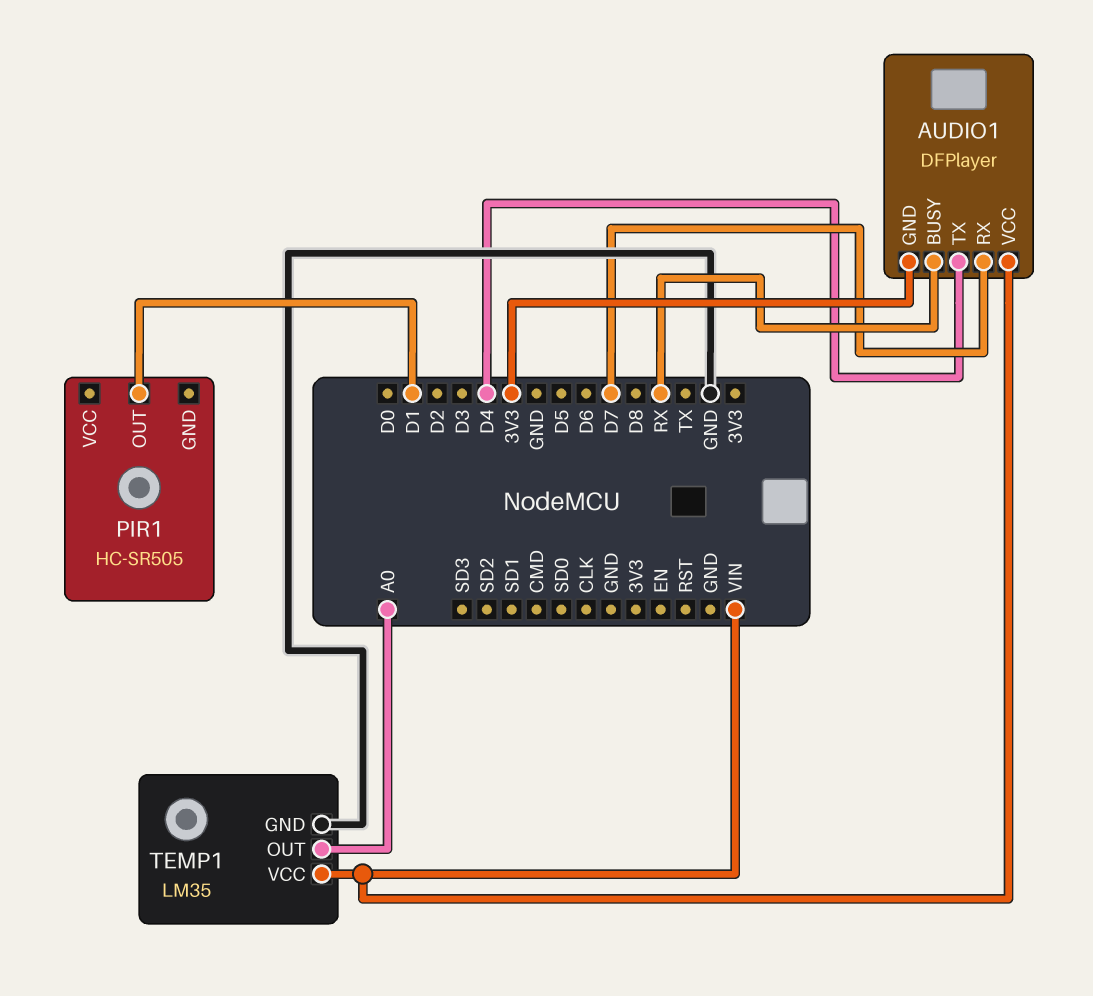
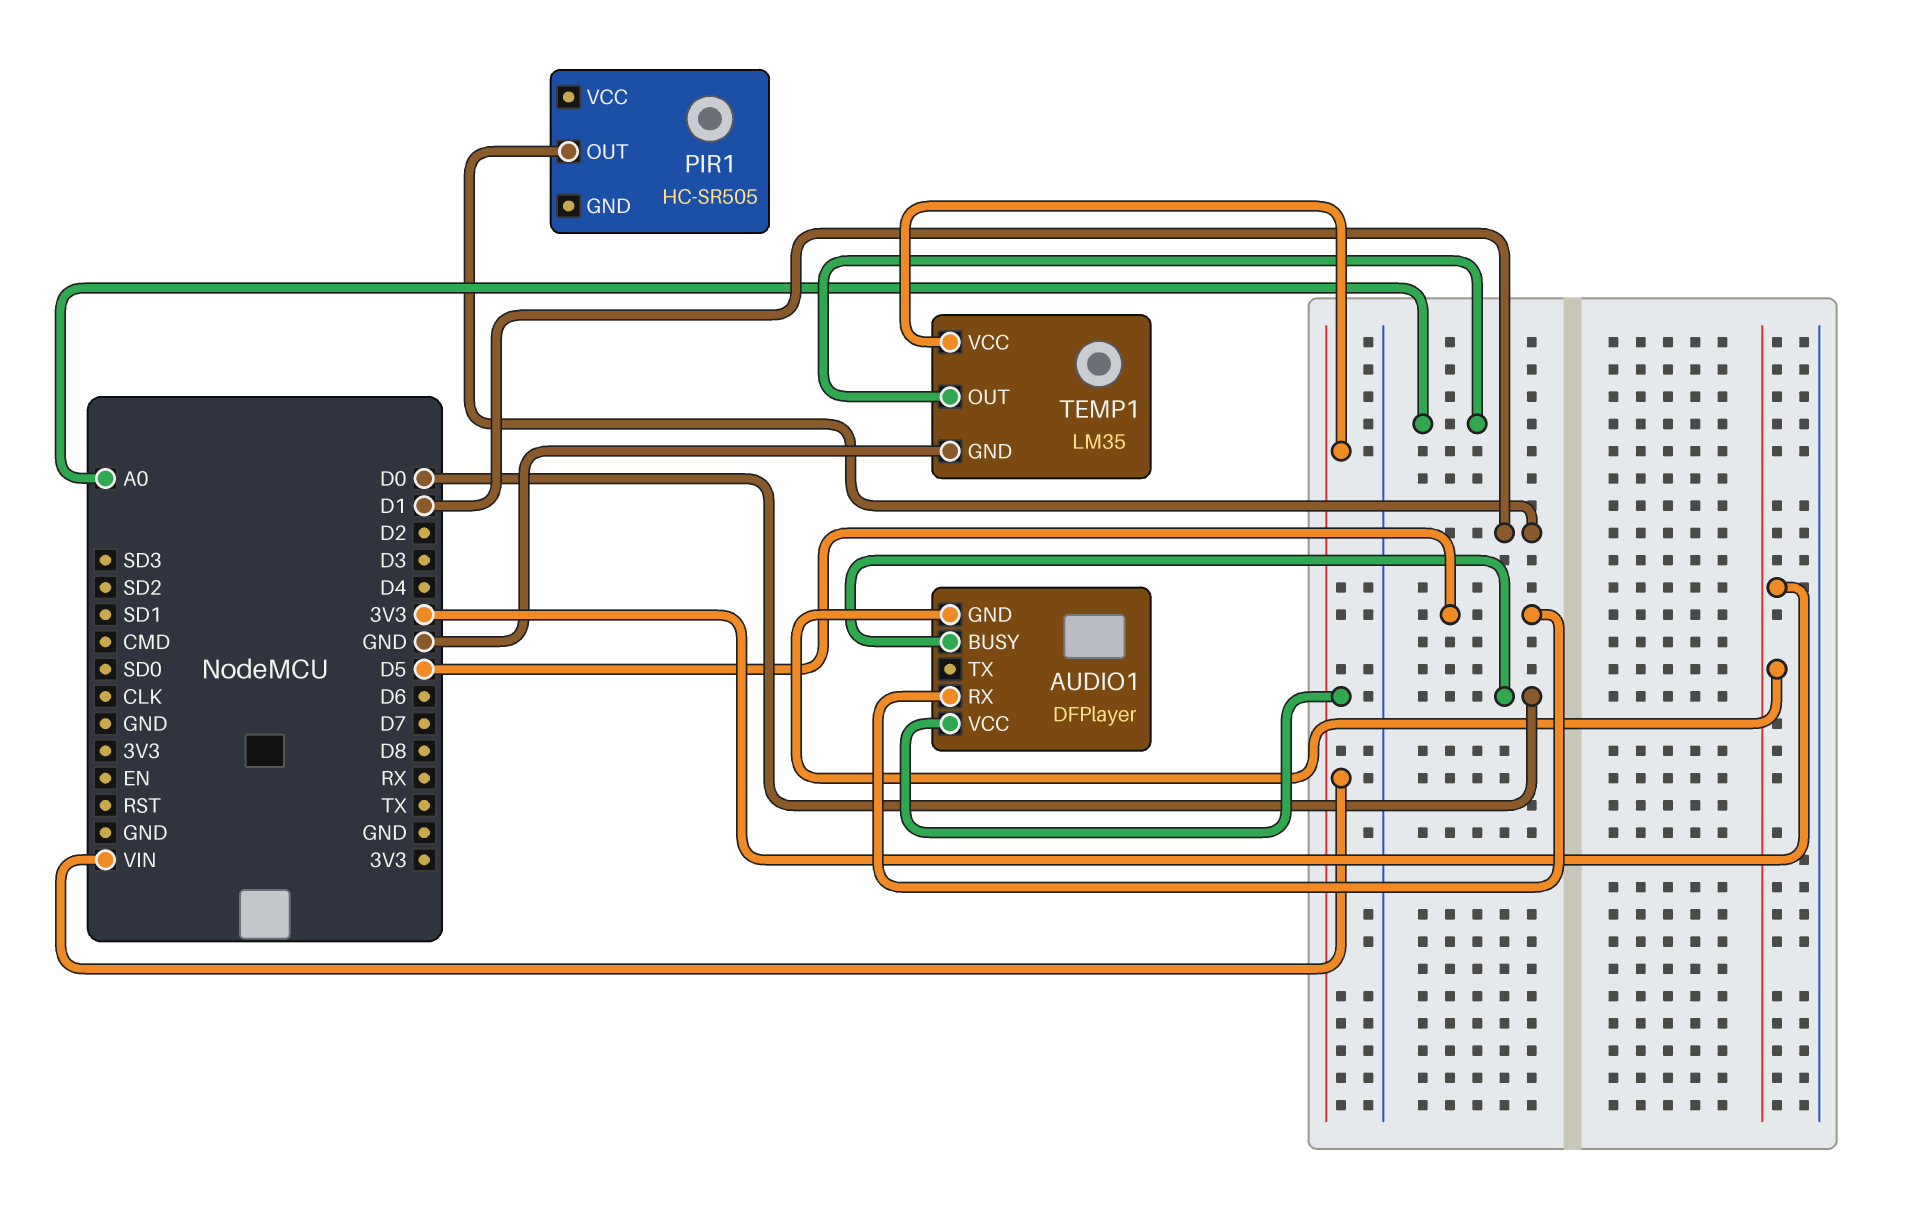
AUDIO1 pin BUSY: RX -> D0
AUDIO1 pin RX: D7 -> D5
AUDIO1 pin TX: D4 -> none

